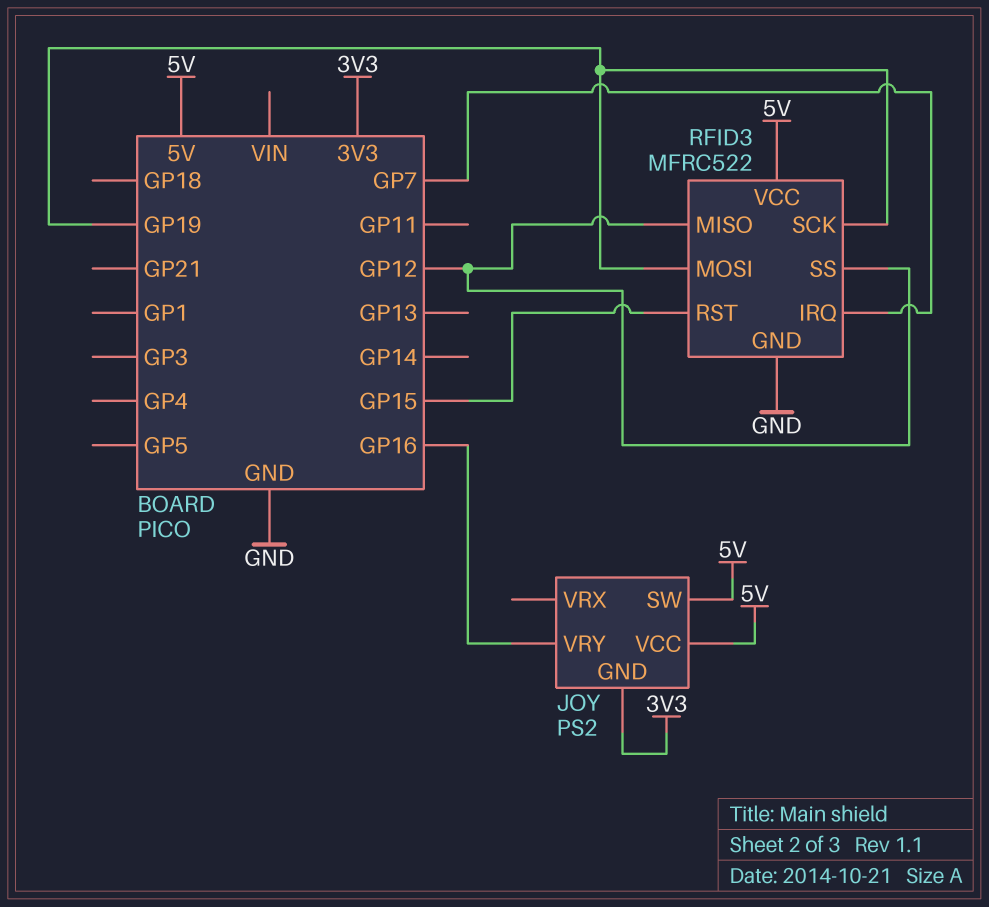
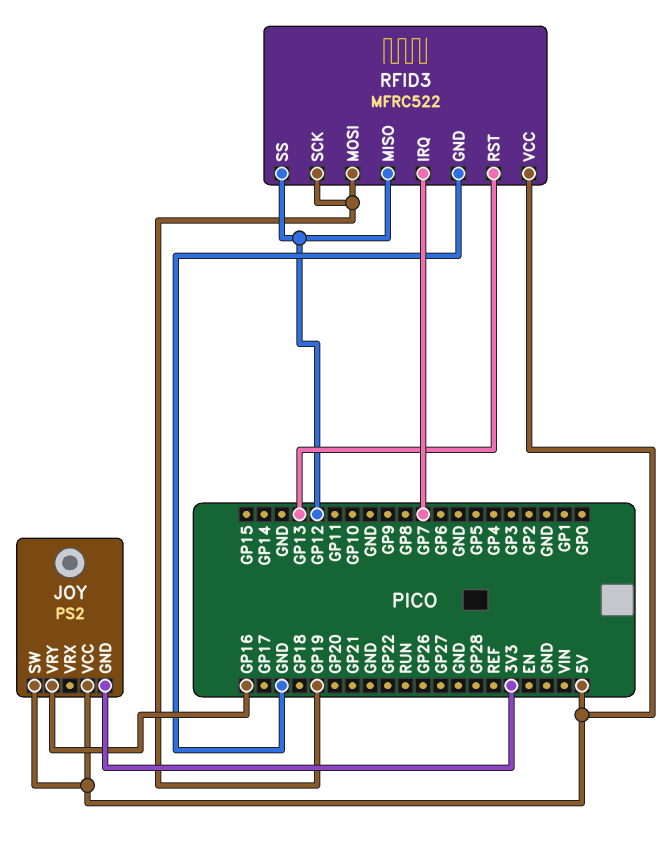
RFID3 pin RST: GP15 -> GP13

